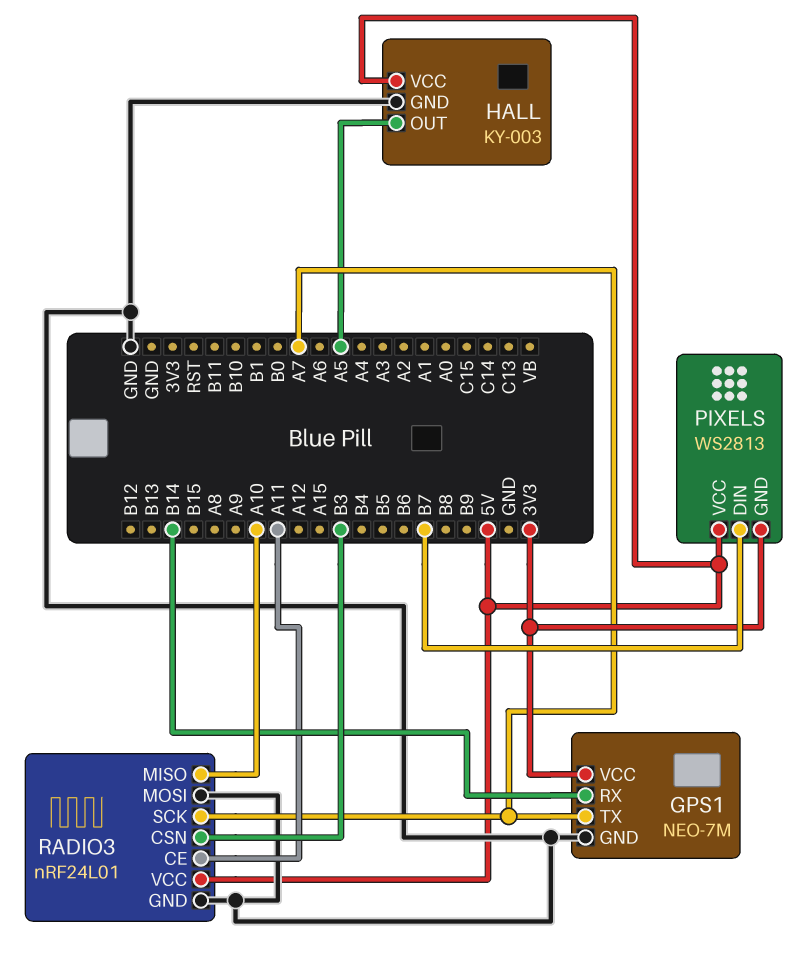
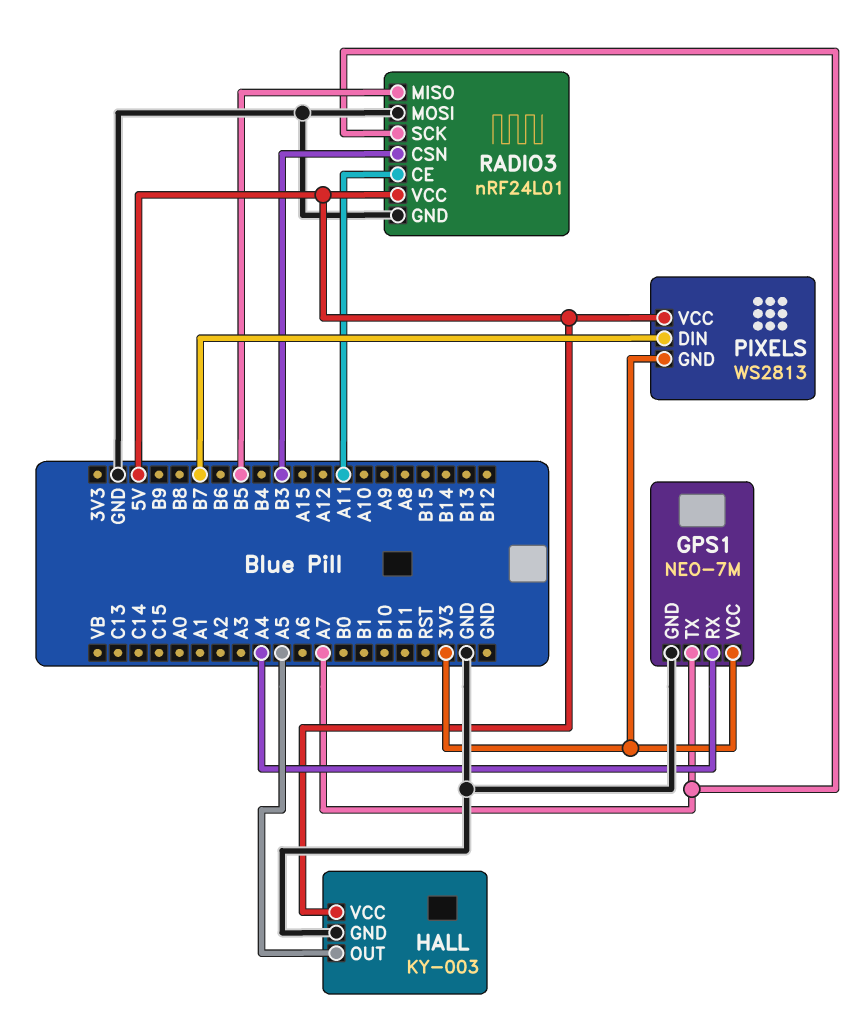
GPS1 pin RX: B14 -> A4
RADIO3 pin MISO: A10 -> B5

